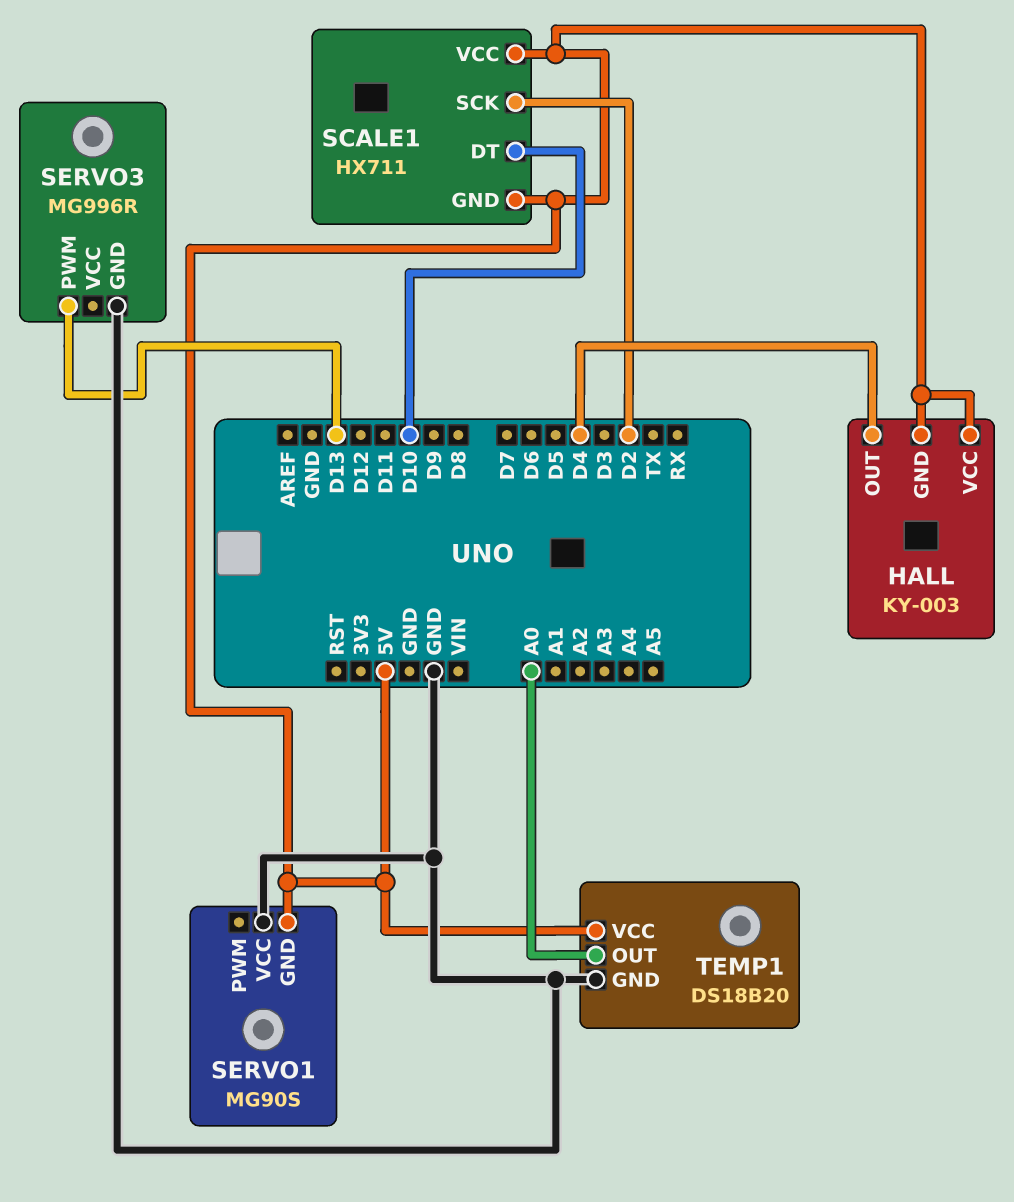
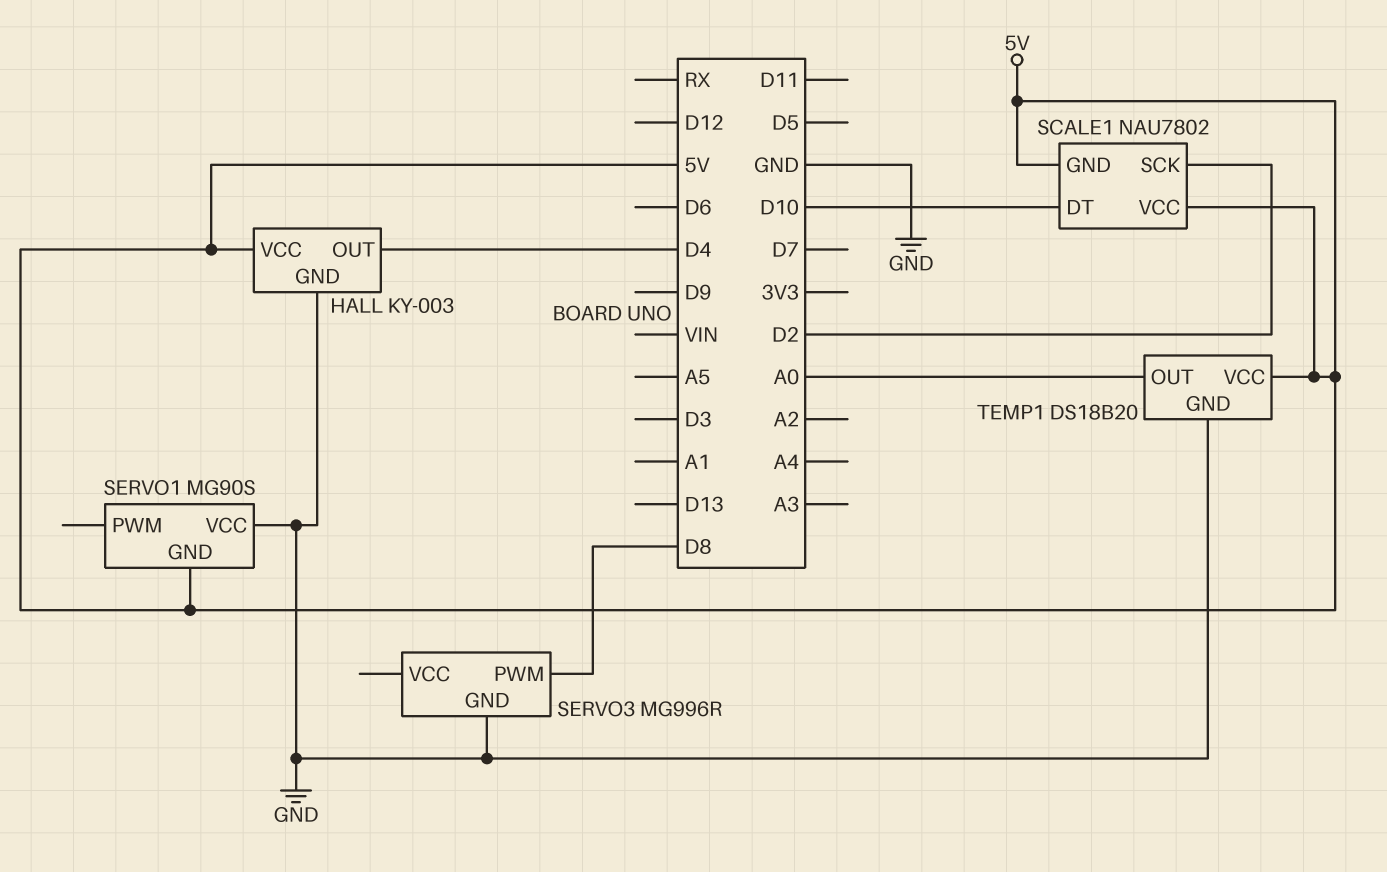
HALL pin GND: 5V -> GND
SCALE1: HX711 -> NAU7802
SERVO3 pin PWM: D13 -> D8

